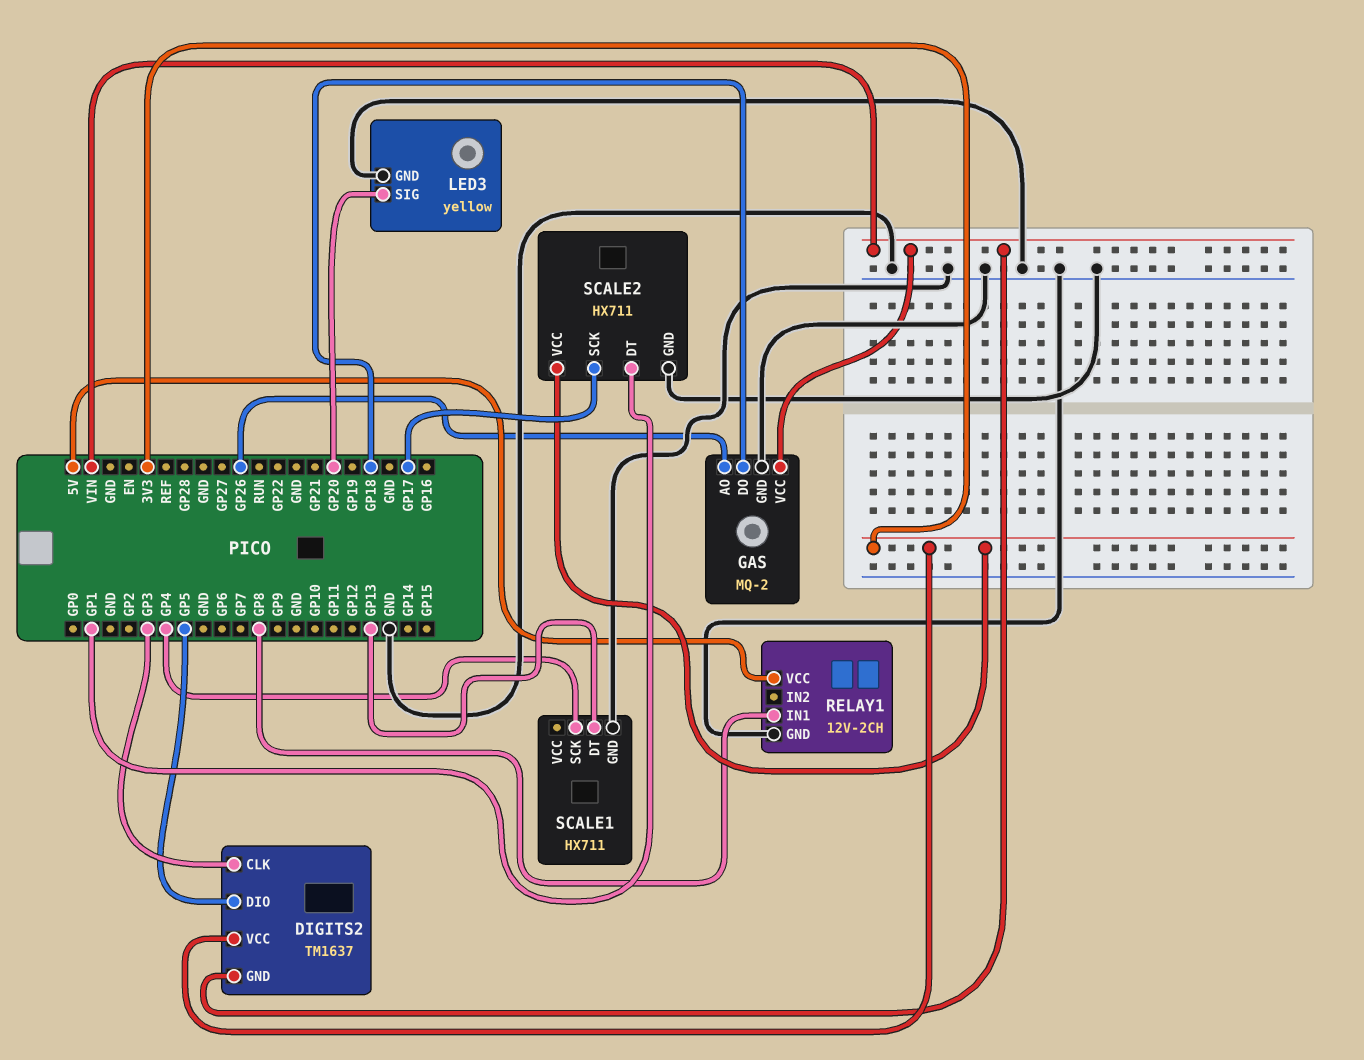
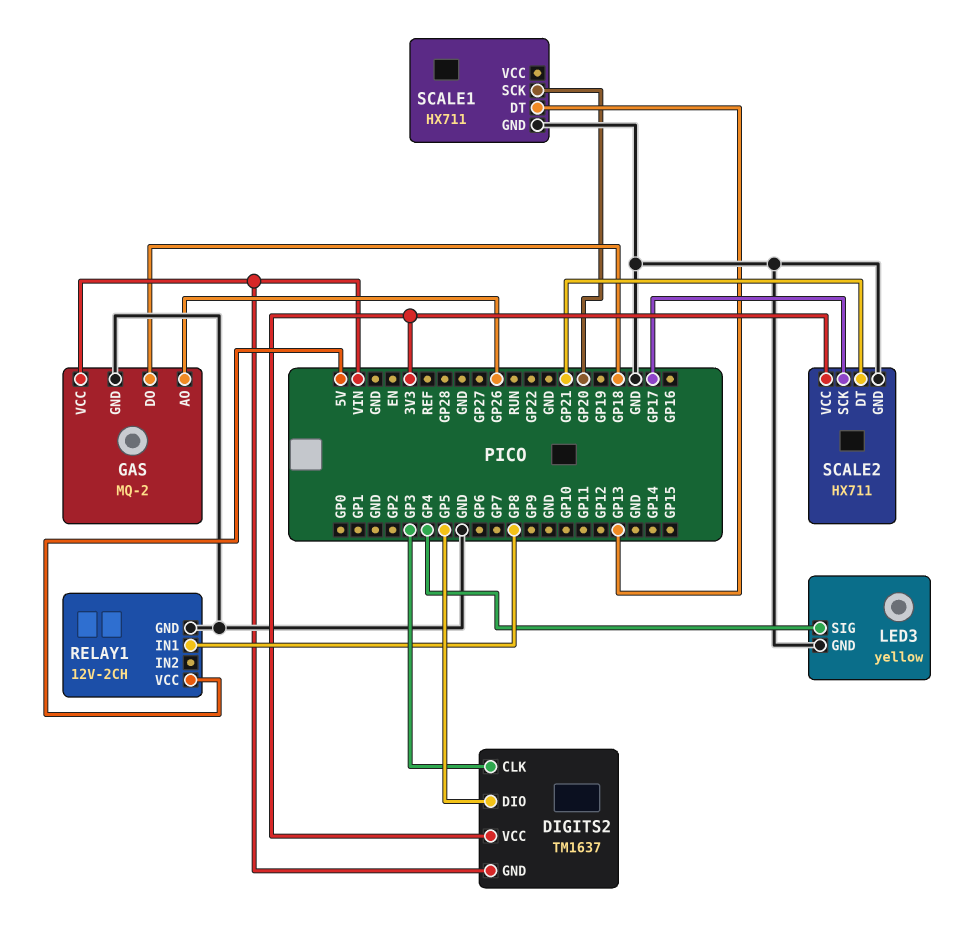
LED3 pin SIG: GP20 -> GP4
SCALE1 pin SCK: GP4 -> GP20
SCALE2 pin DT: GP1 -> GP21

